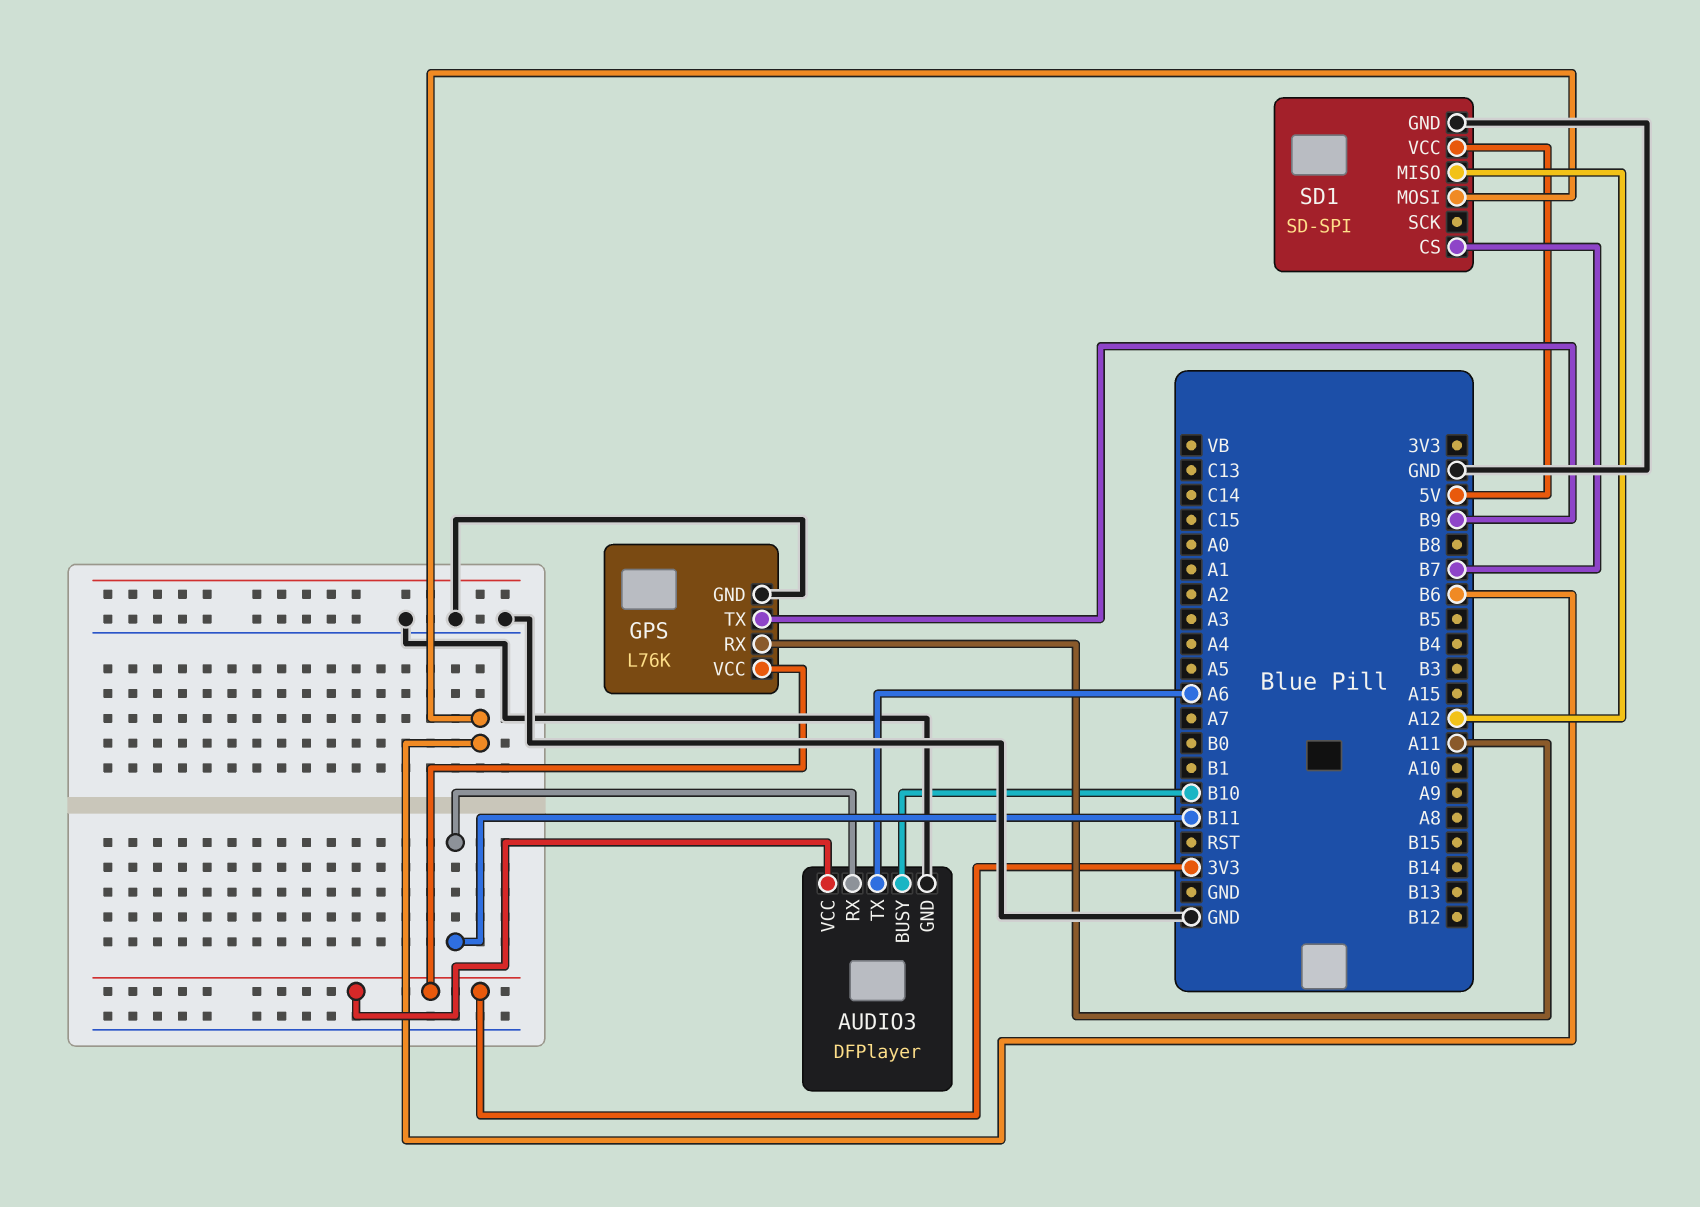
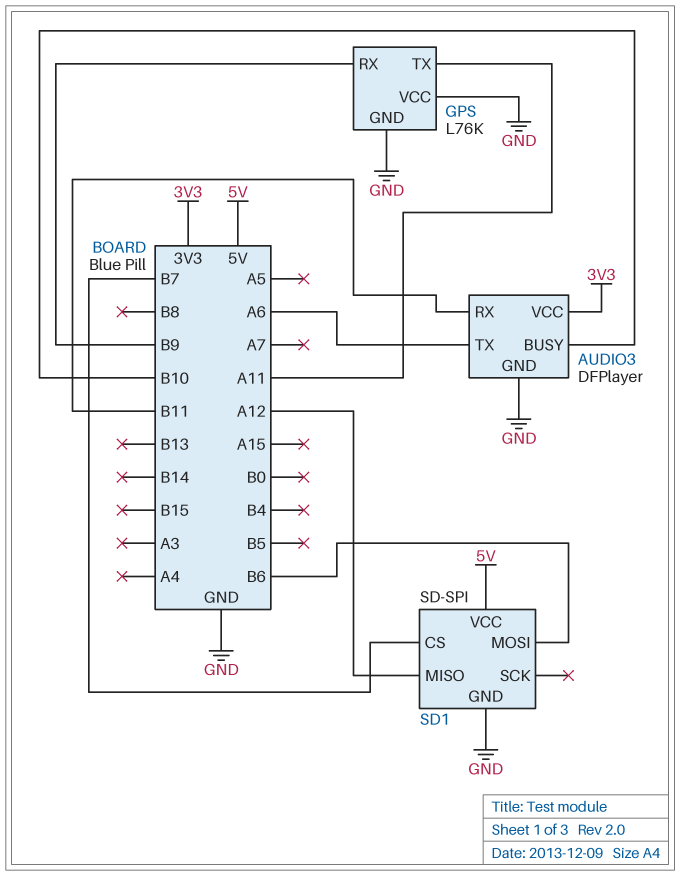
GPS pin RX: A11 -> B9
GPS pin TX: B9 -> A11
GPS pin VCC: 3V3 -> GND

